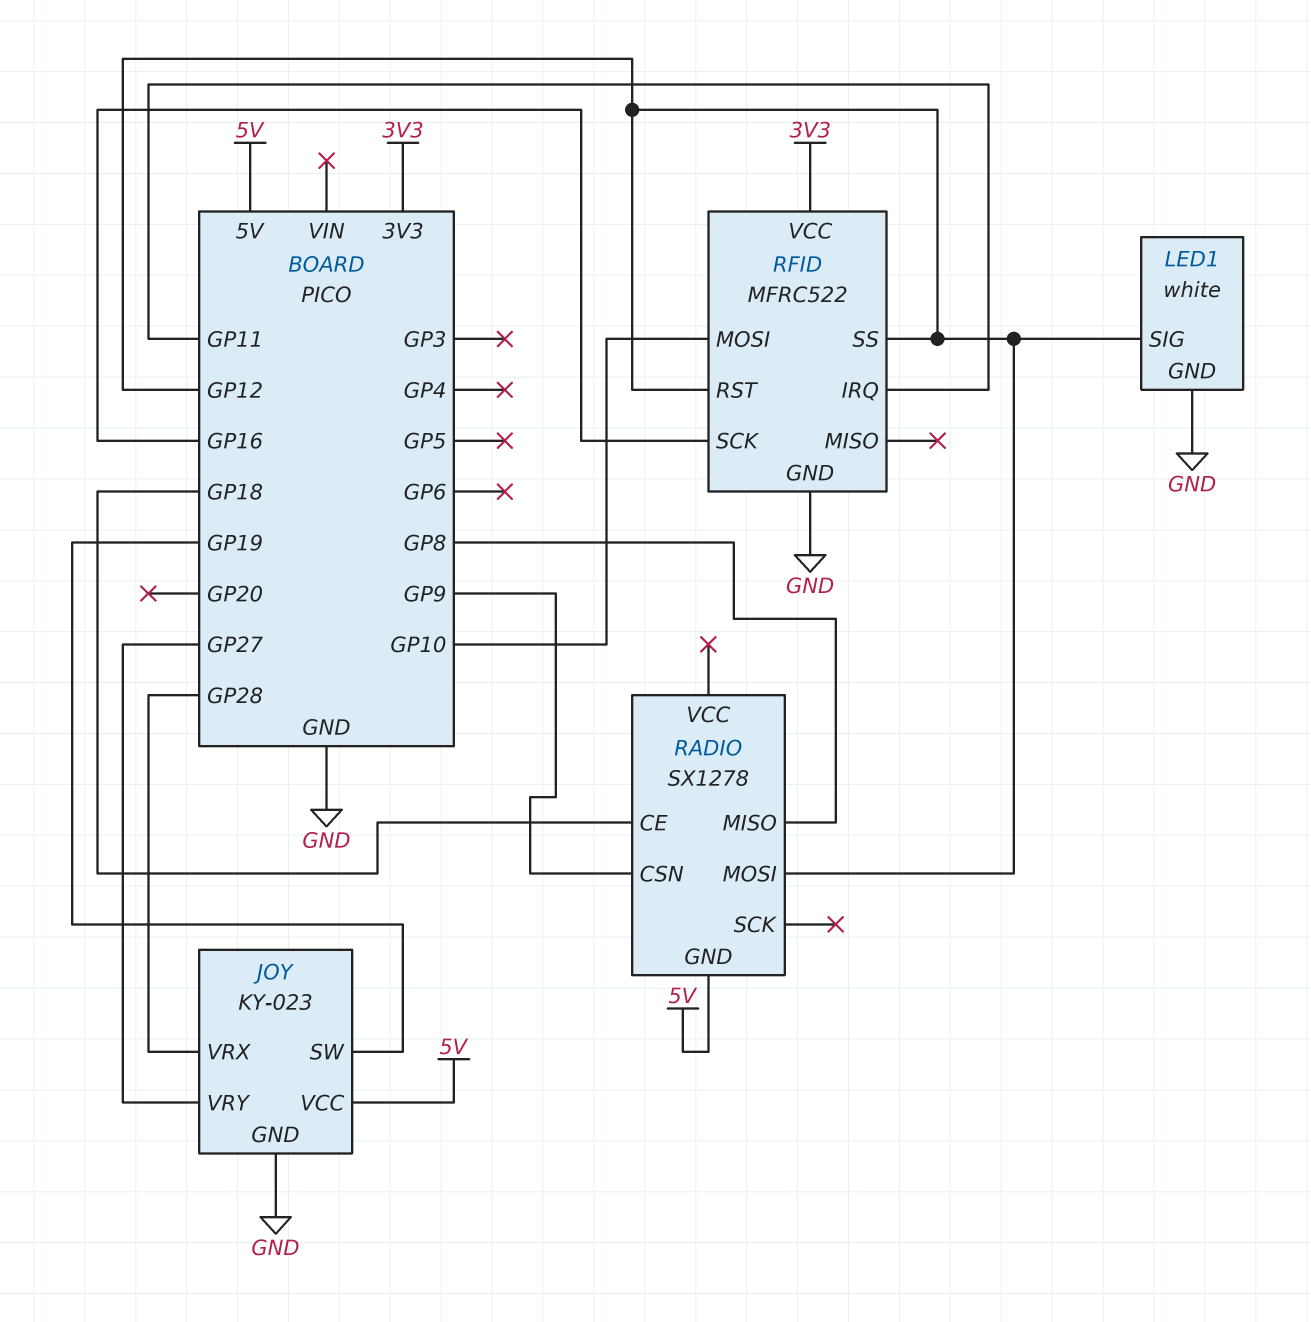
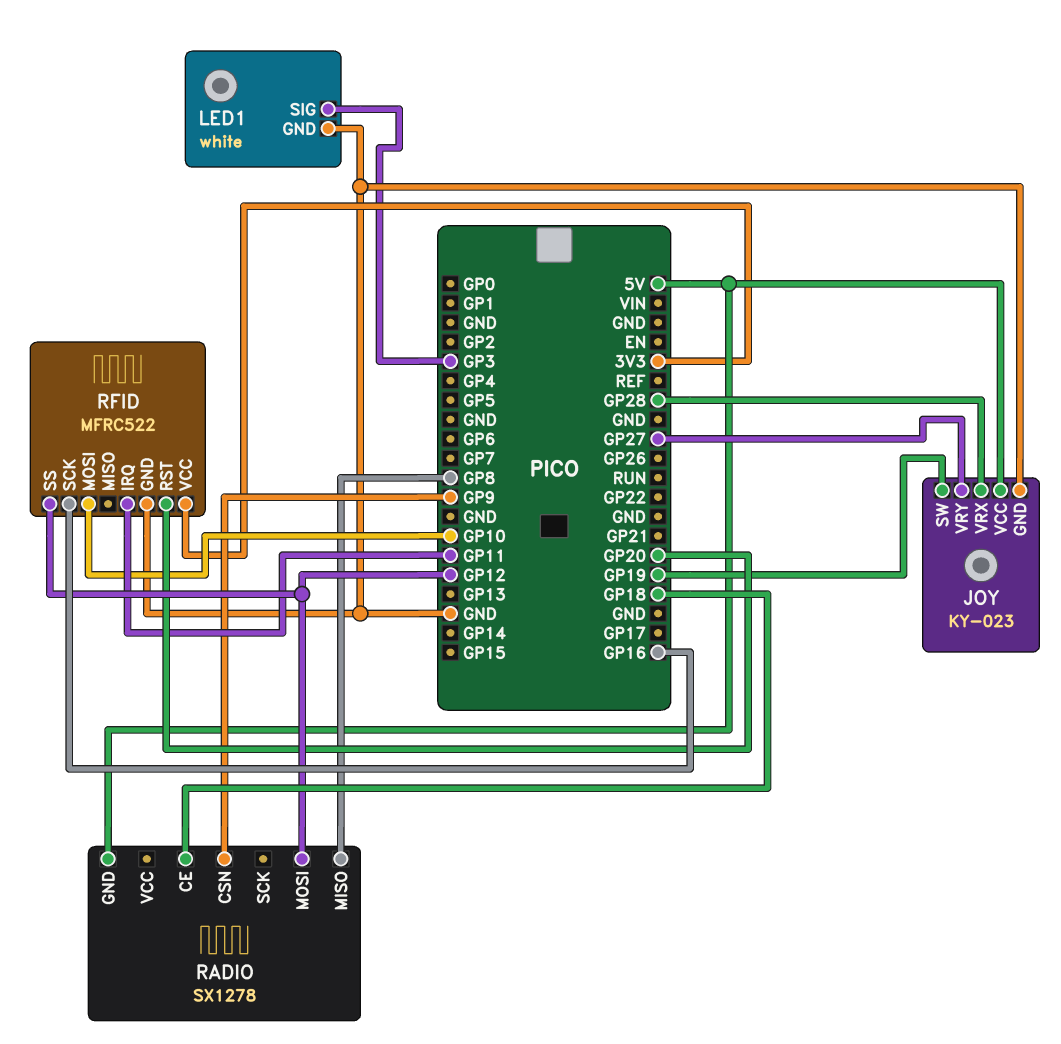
LED1 pin SIG: GP12 -> GP3
RFID pin RST: GP12 -> GP20

